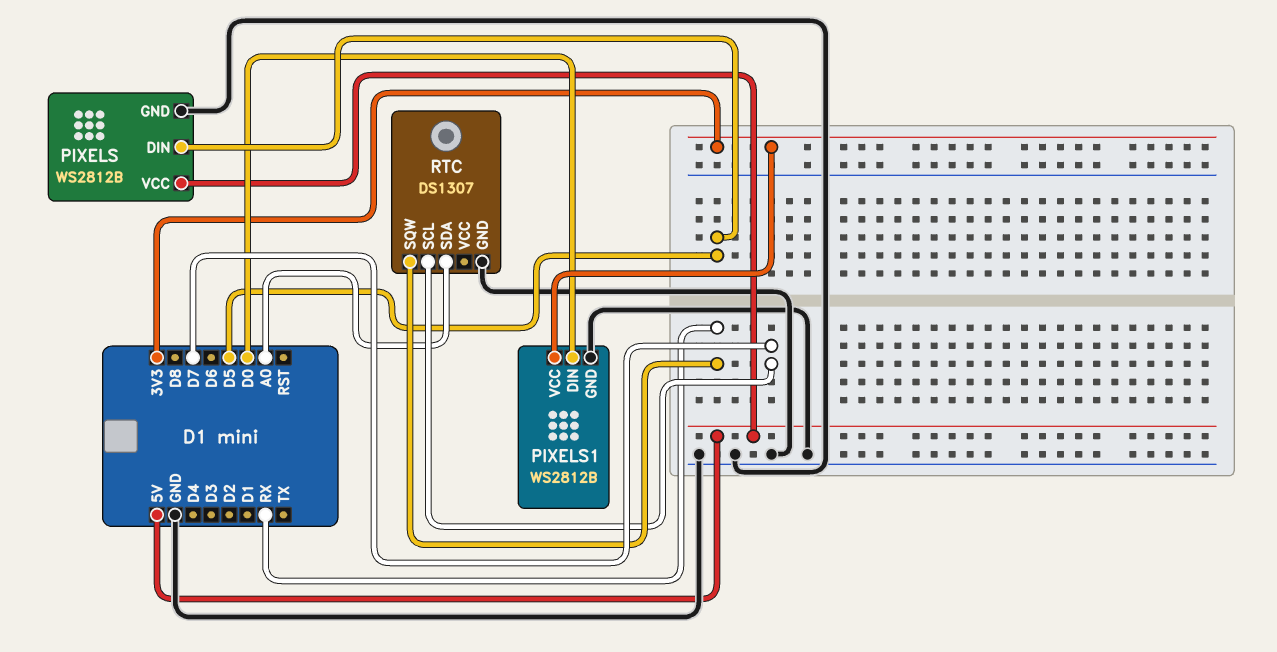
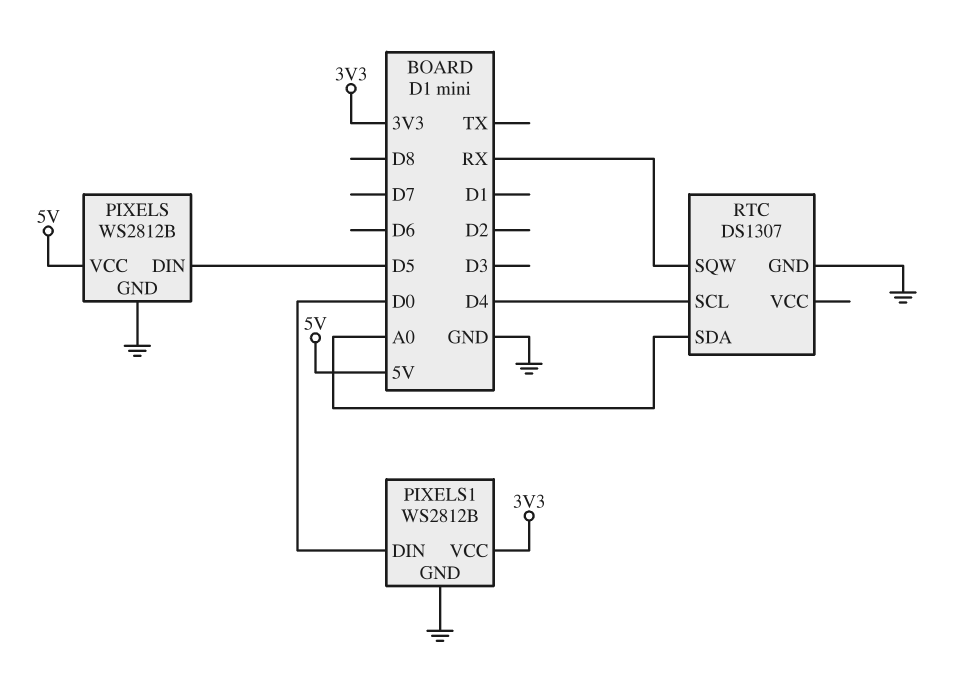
RTC pin SCL: D7 -> D4

